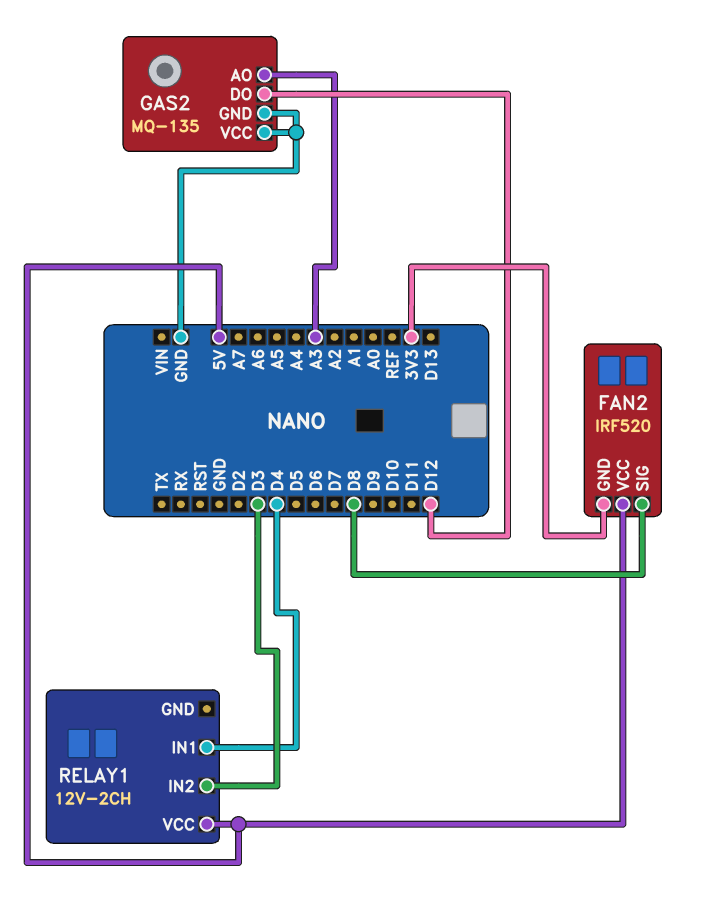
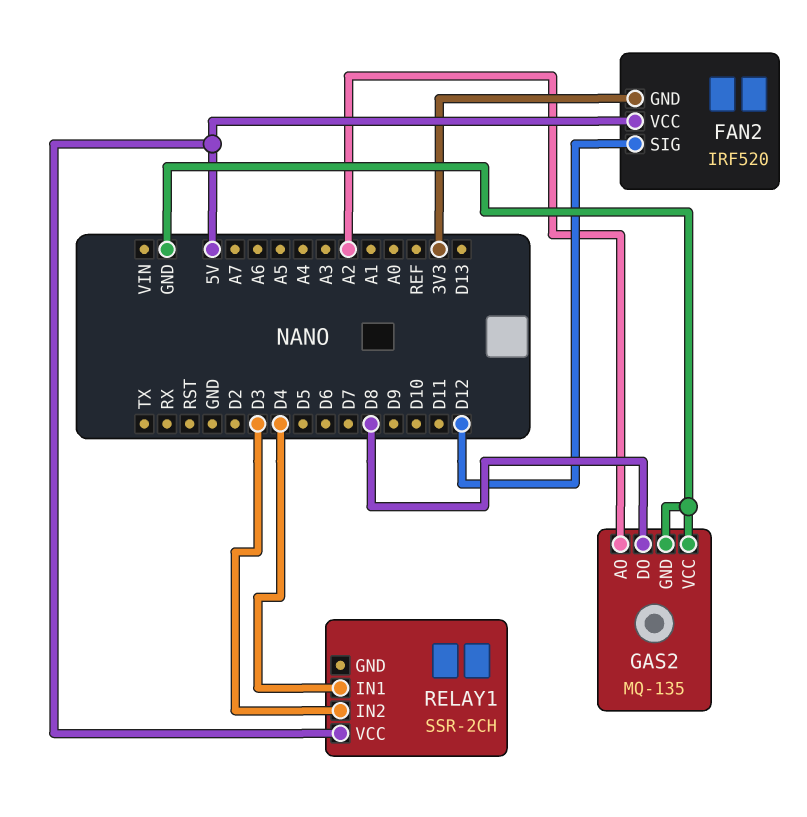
FAN2 pin SIG: D8 -> D12
GAS2 pin AO: A3 -> A2
GAS2 pin DO: D12 -> D8
RELAY1: 12V-2CH -> SSR-2CH

